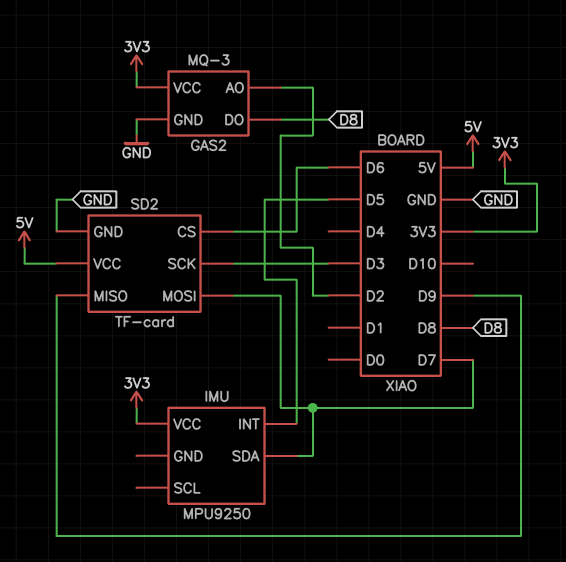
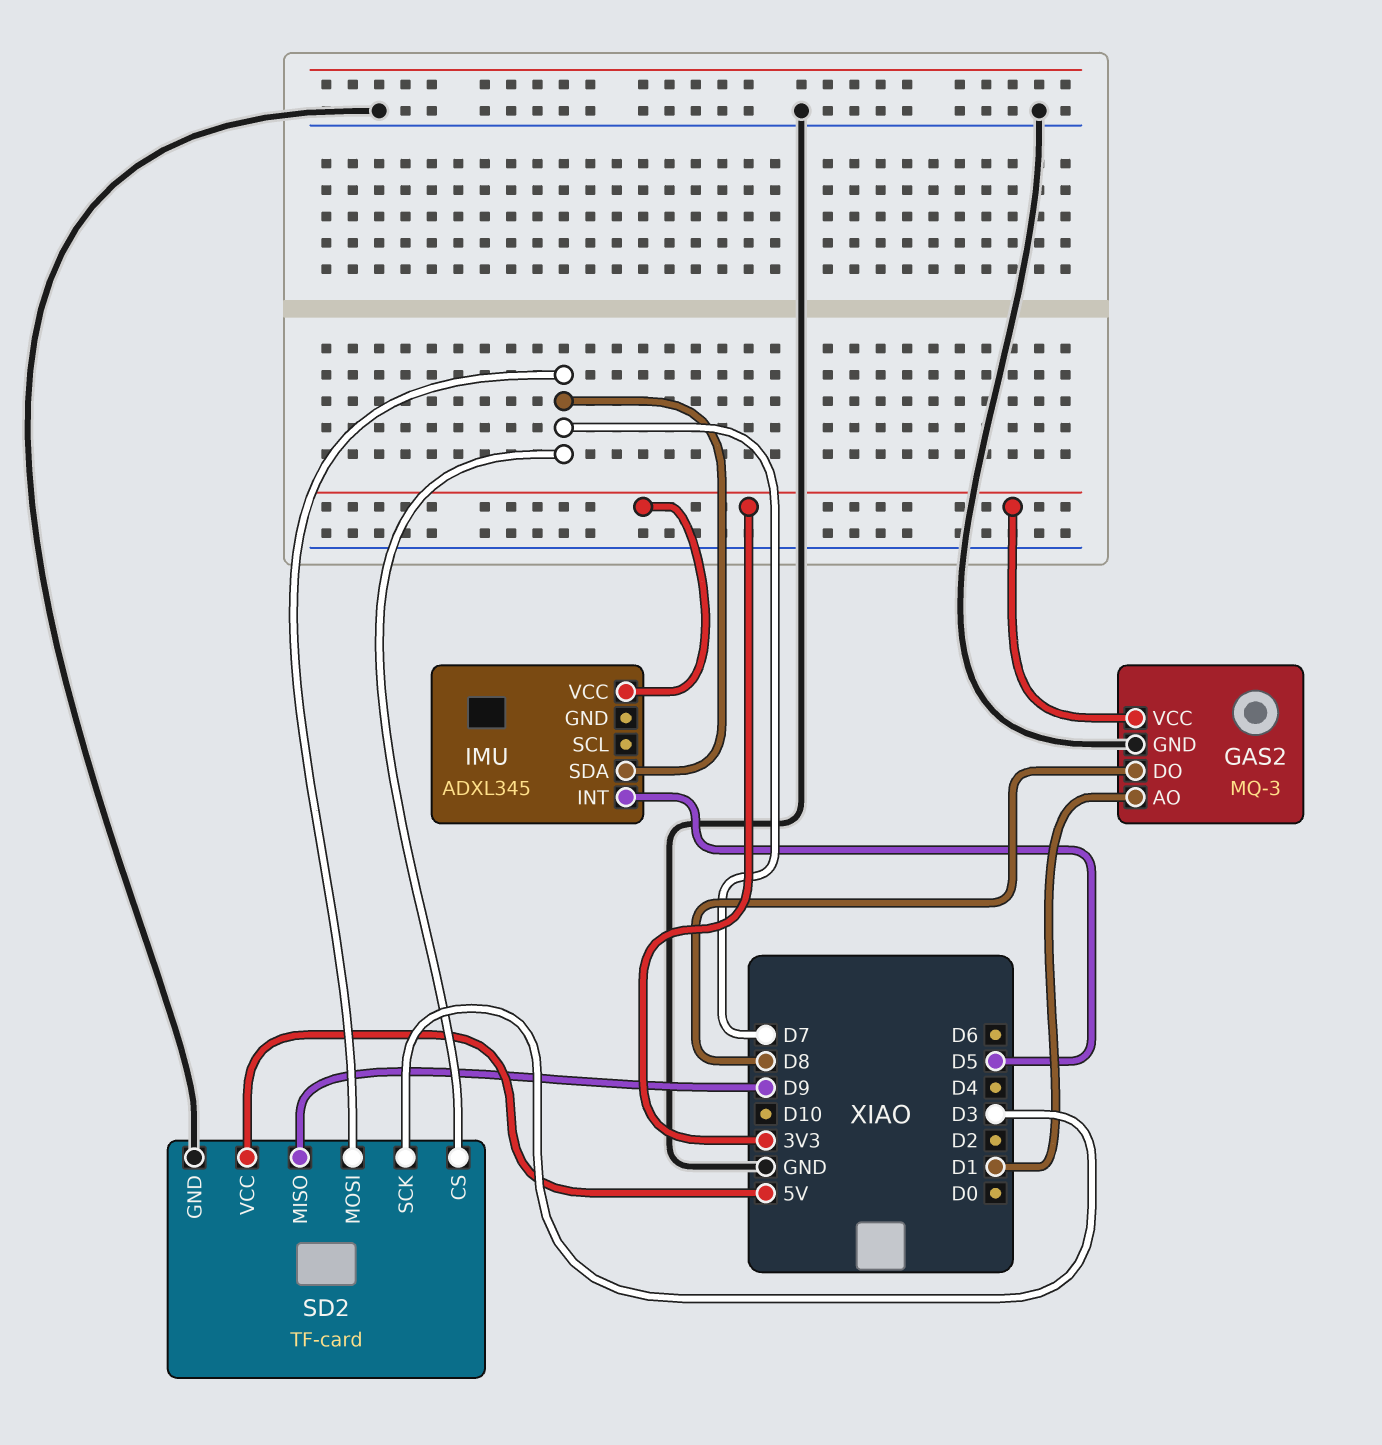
GAS2 pin AO: D2 -> D1
IMU: MPU9250 -> ADXL345
SD2 pin CS: D6 -> D7

